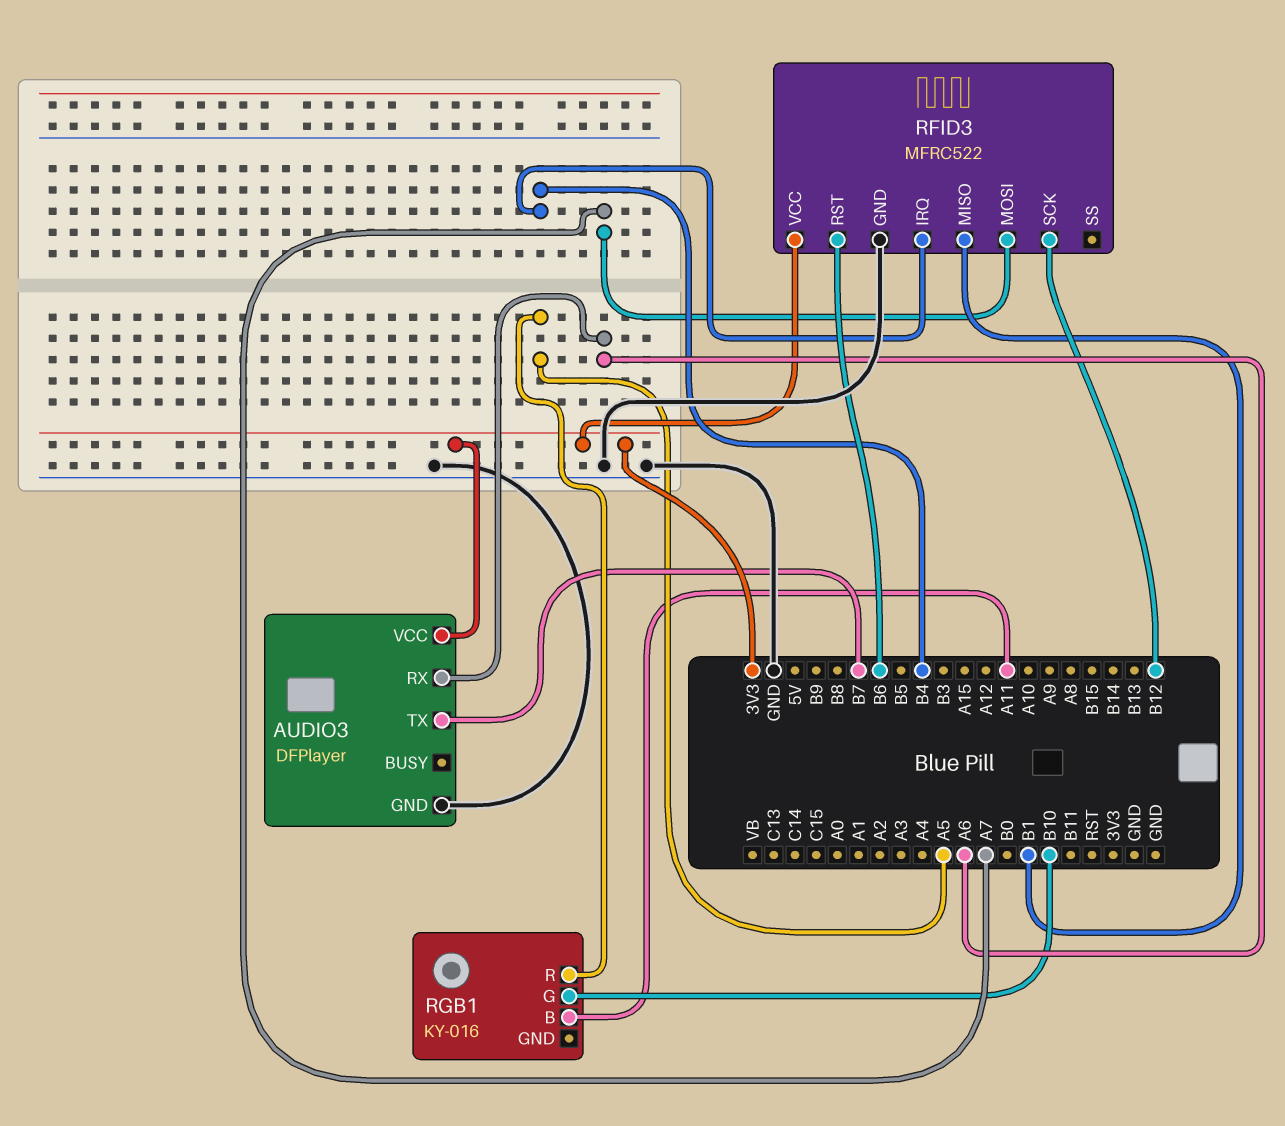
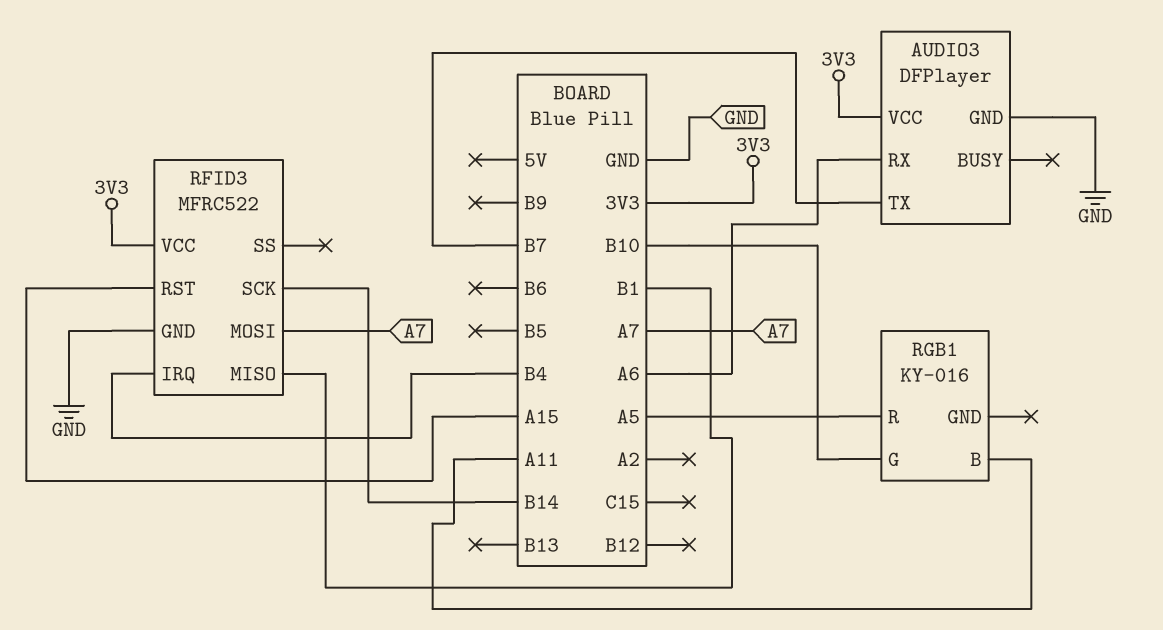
RFID3 pin RST: B6 -> A15
RFID3 pin SCK: B12 -> B14

